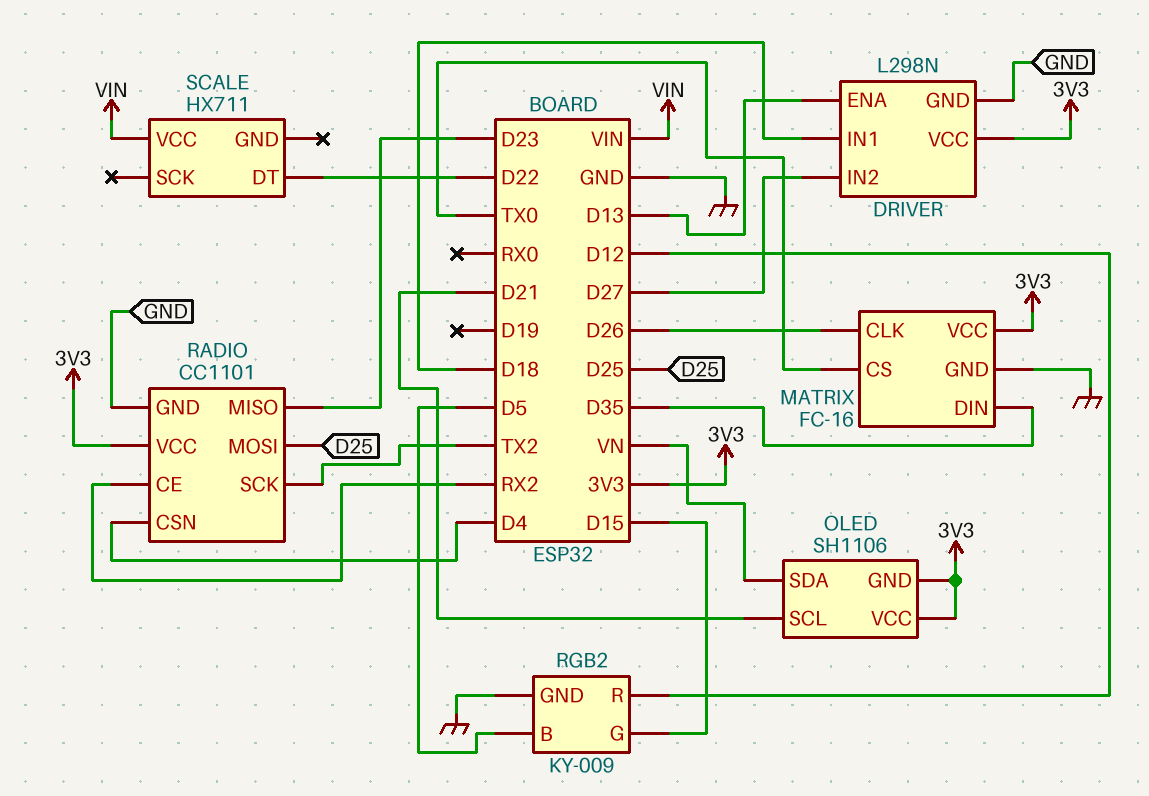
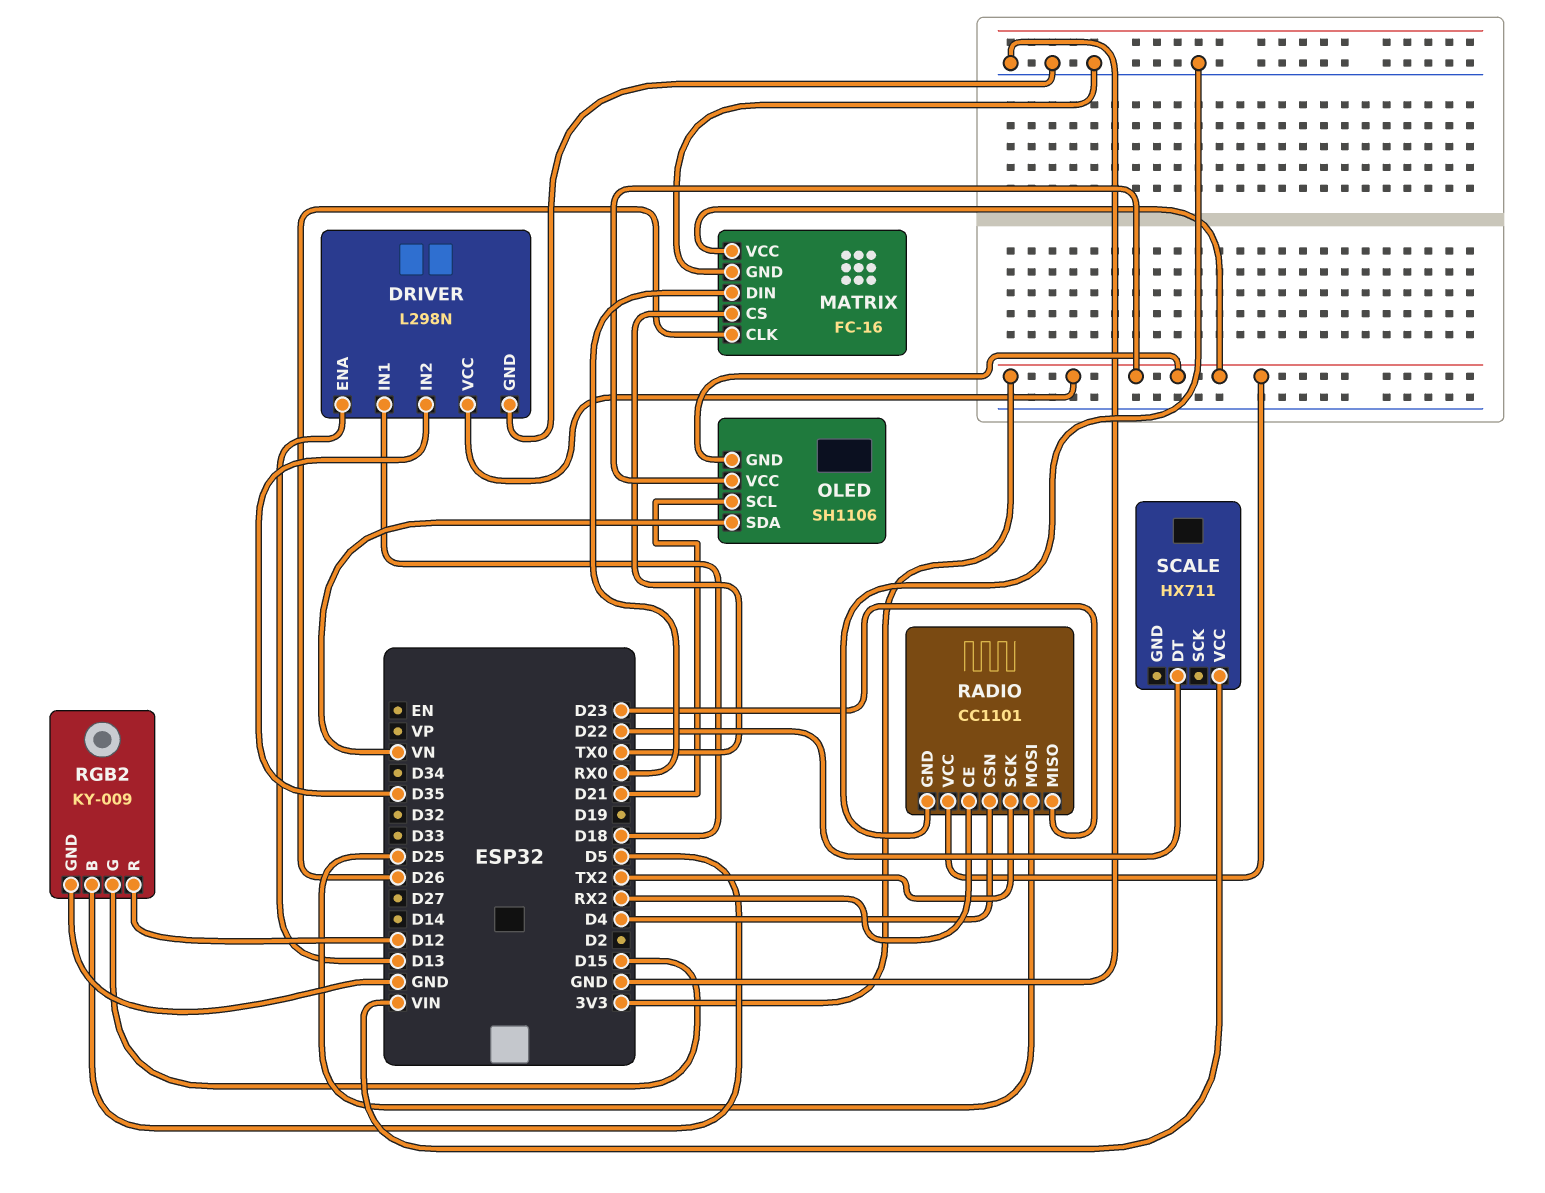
DRIVER pin IN2: D27 -> D35
MATRIX pin DIN: D35 -> RX0

